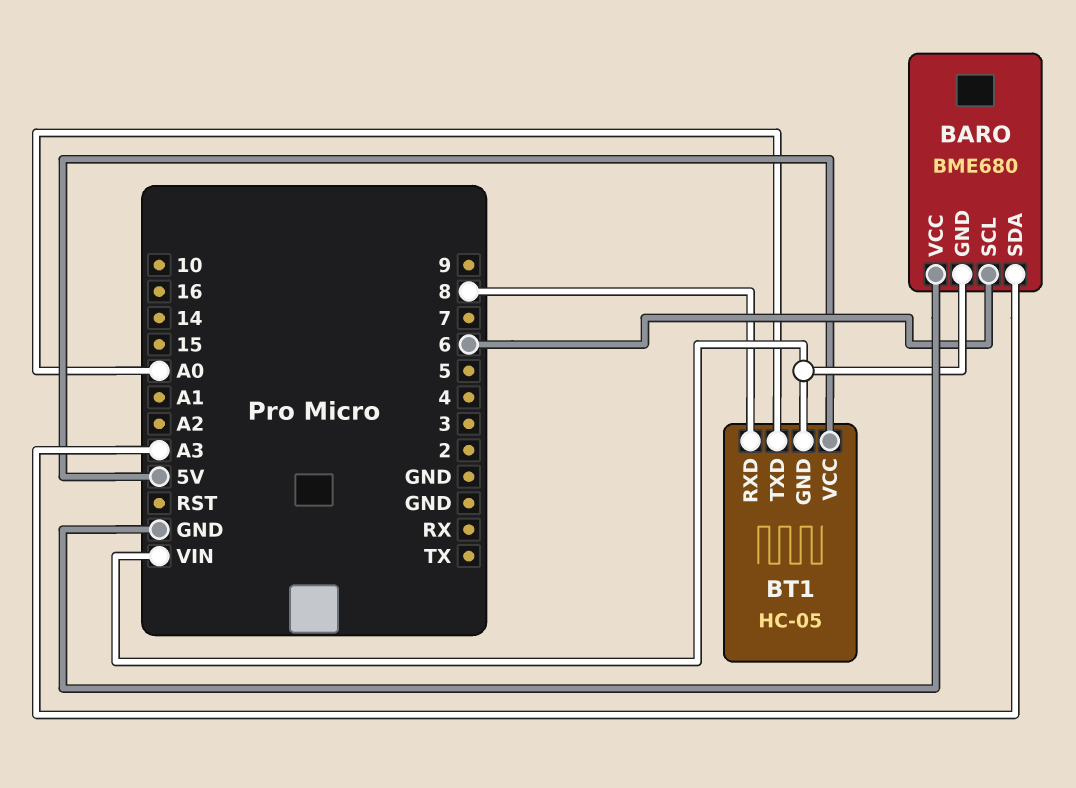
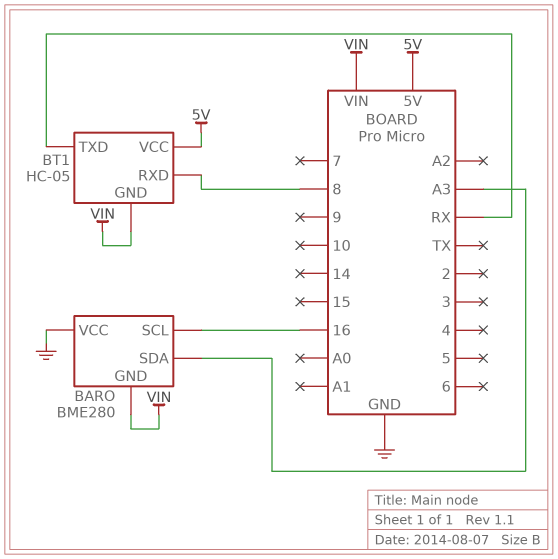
BARO: BME680 -> BME280
BARO pin SCL: 6 -> 16
BT1 pin TXD: A0 -> RX

